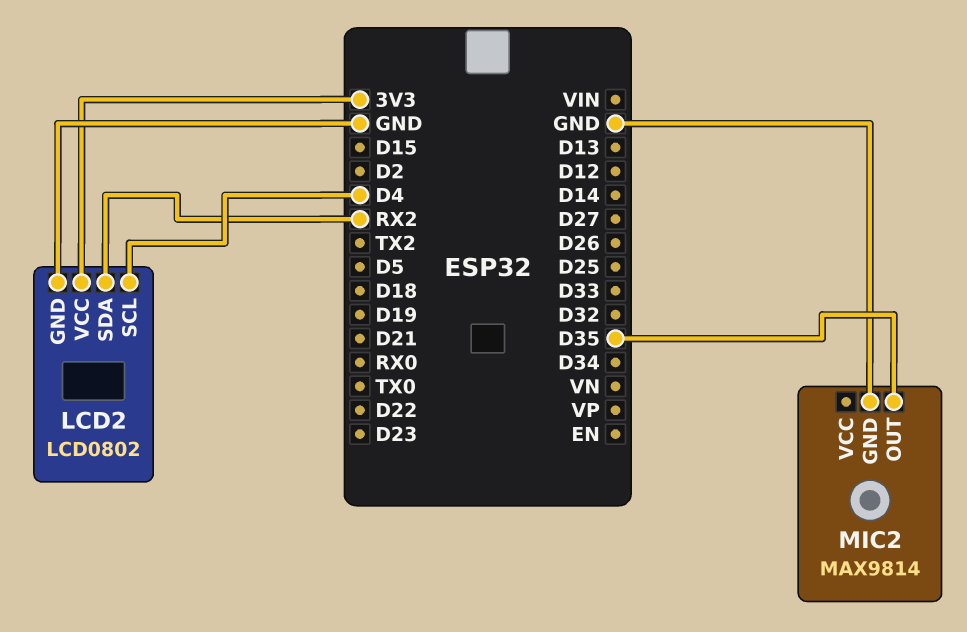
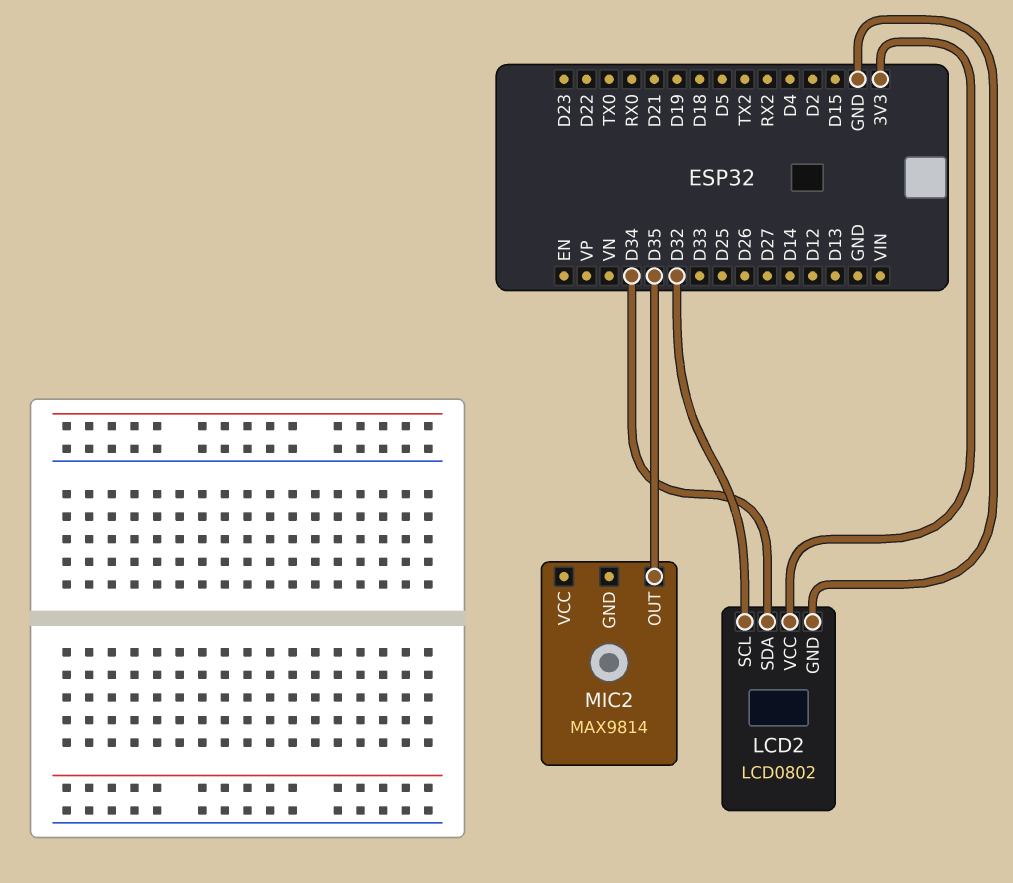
LCD2 pin SCL: D4 -> D32
LCD2 pin SDA: RX2 -> D34
MIC2 pin GND: GND -> none

